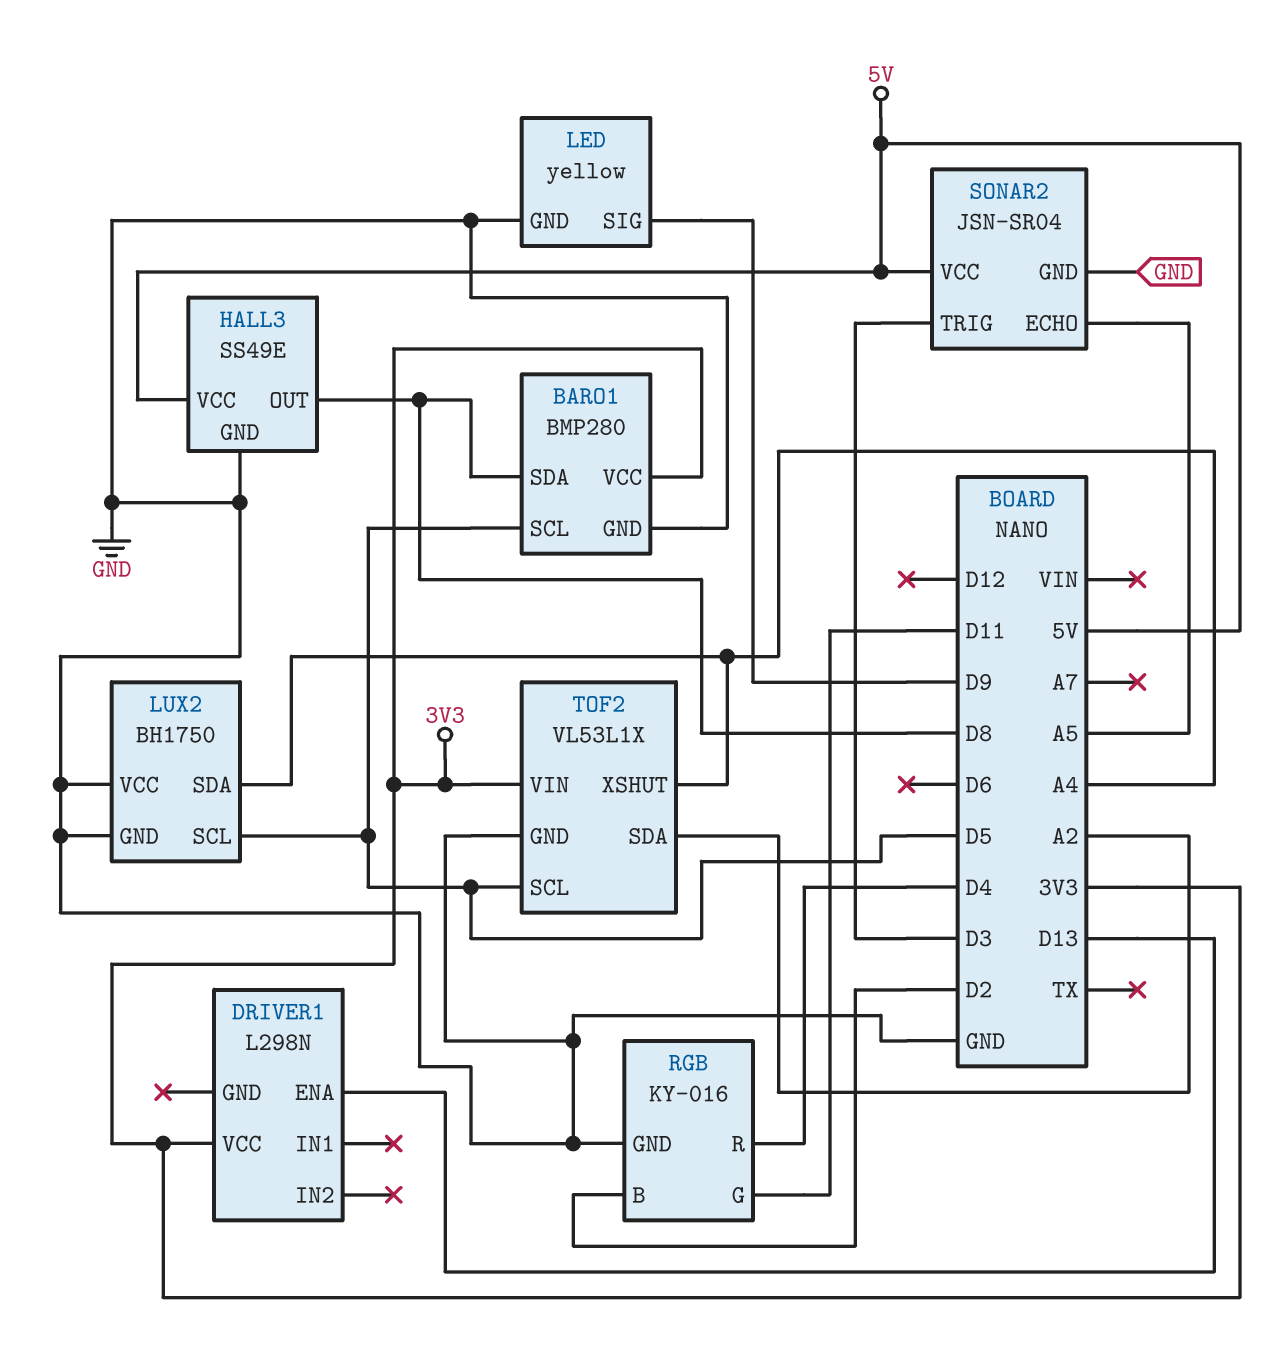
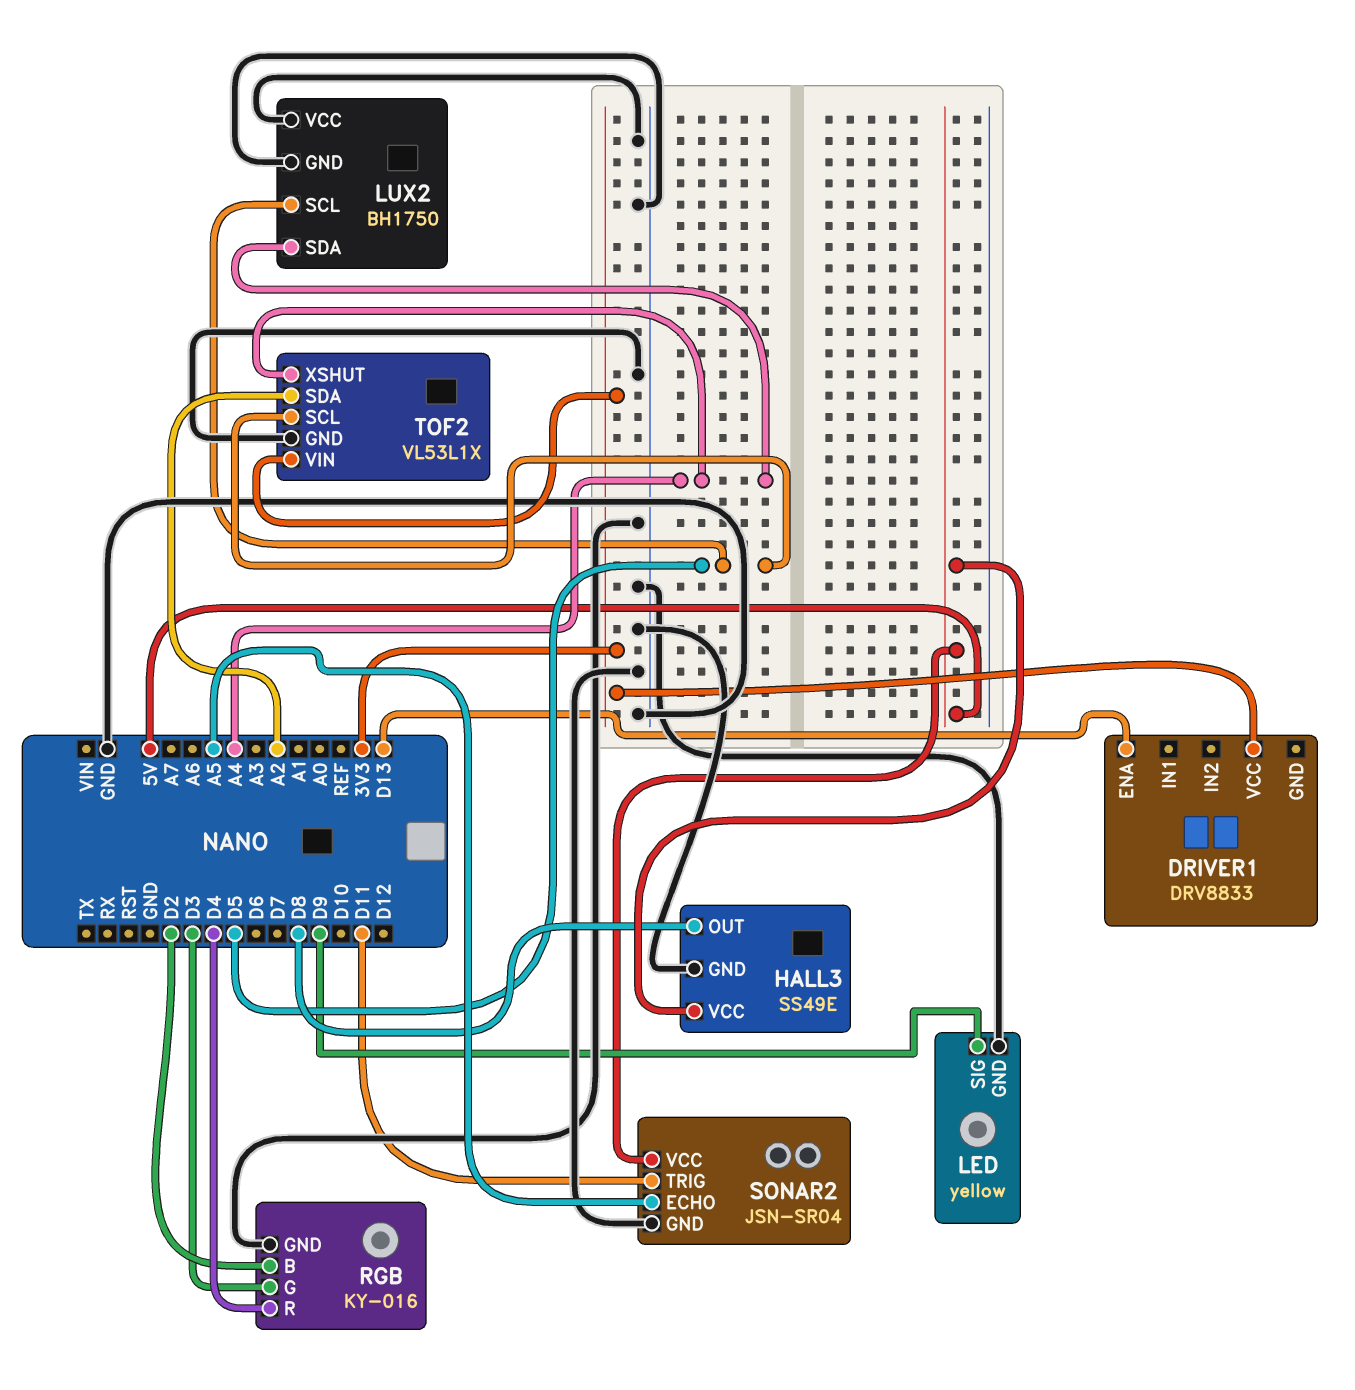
BARO1: BMP280 -> none
BARO1 pin GND: GND -> none
BARO1 pin SCL: D5 -> none
BARO1 pin SDA: D8 -> none
BARO1 pin VCC: 3V3 -> none
DRIVER1: L298N -> DRV8833
RGB pin G: D11 -> D3
SONAR2 pin TRIG: D3 -> D11

